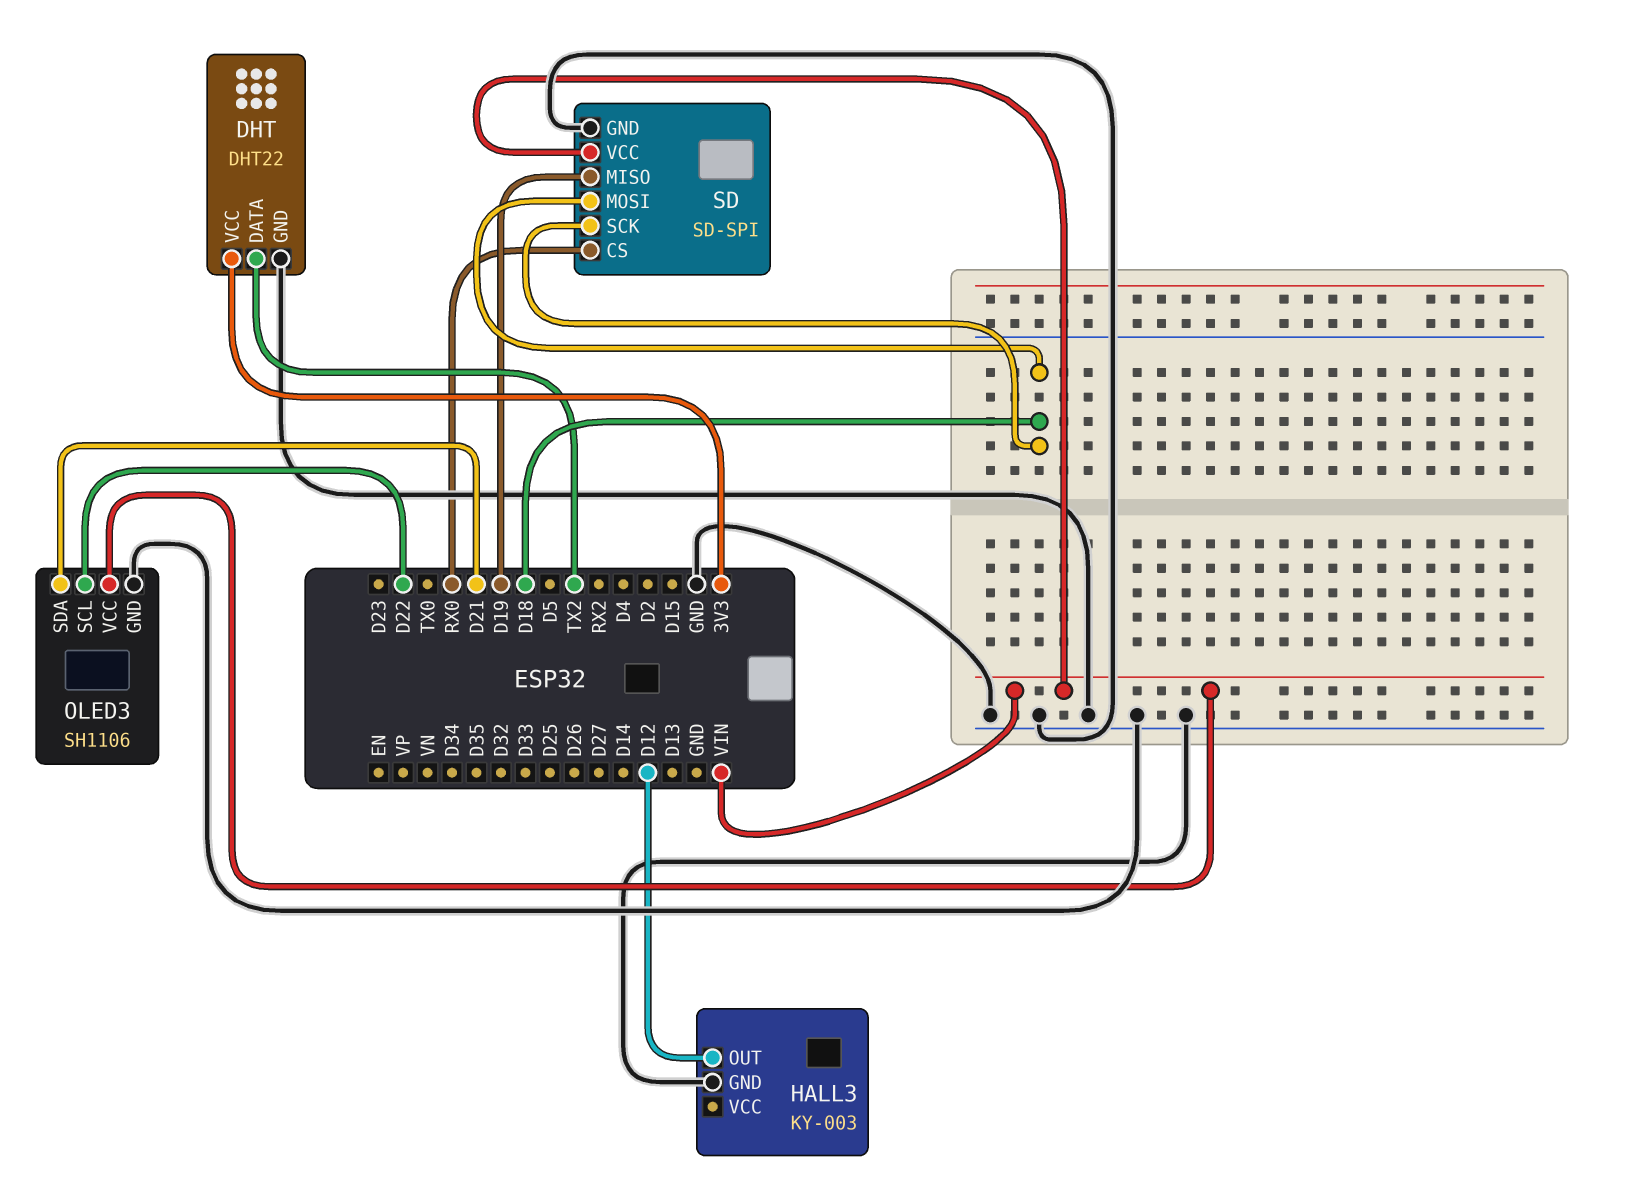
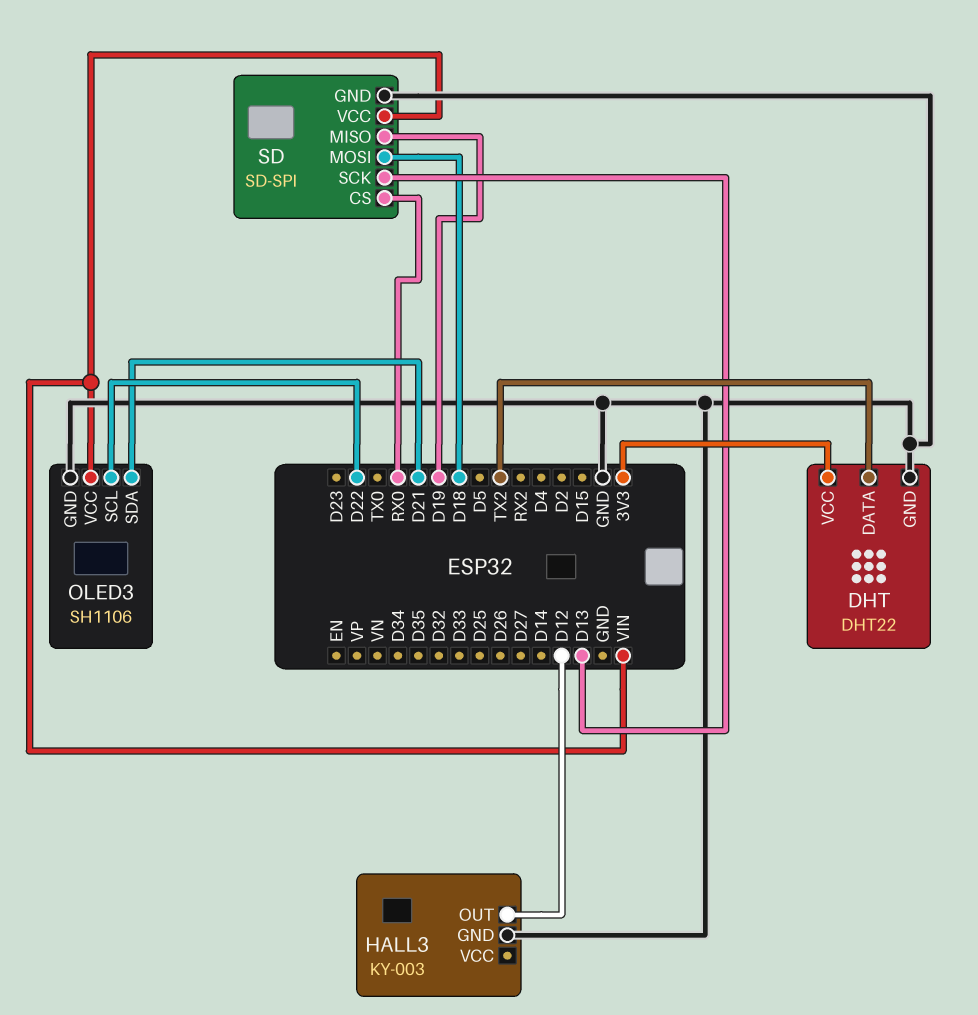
SD pin SCK: D18 -> D13

